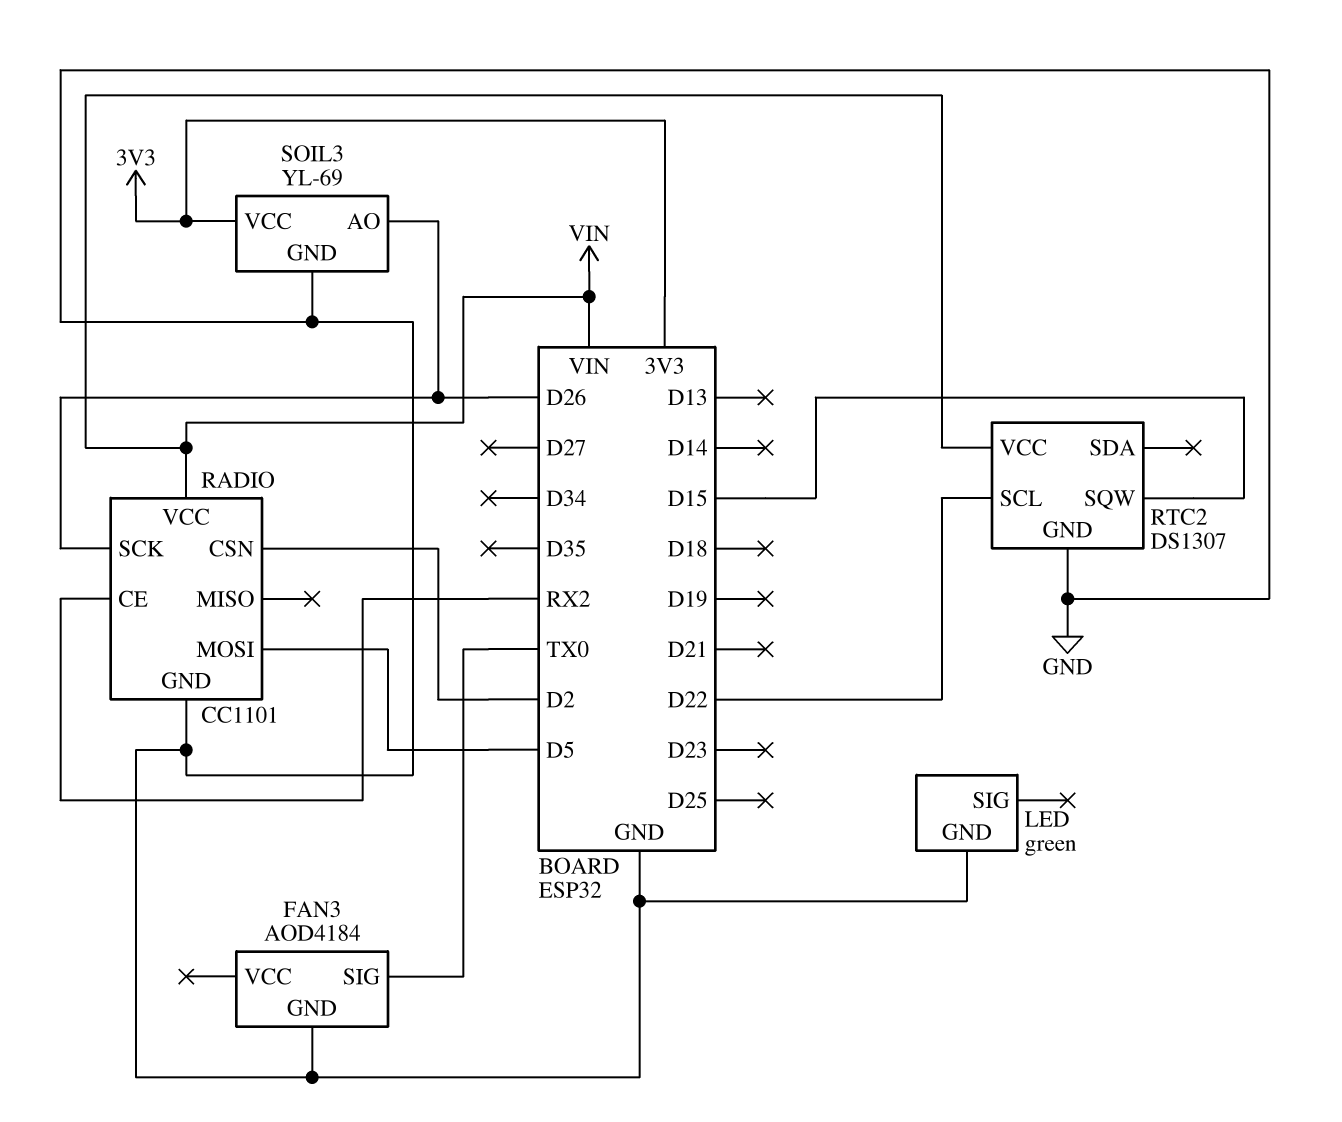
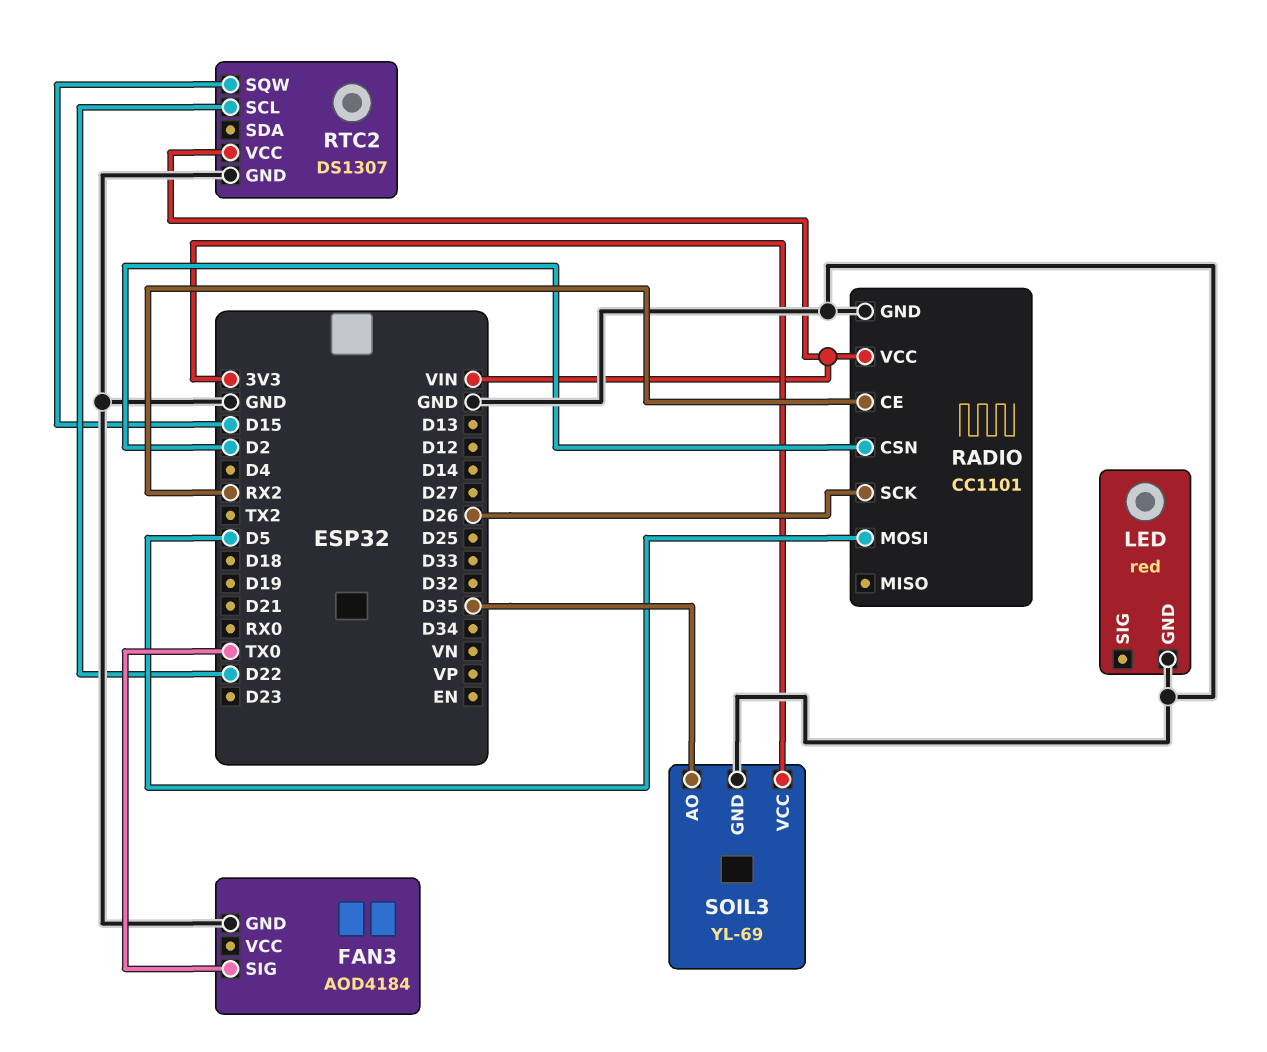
LED: green -> red
SOIL3 pin AO: D26 -> D35

